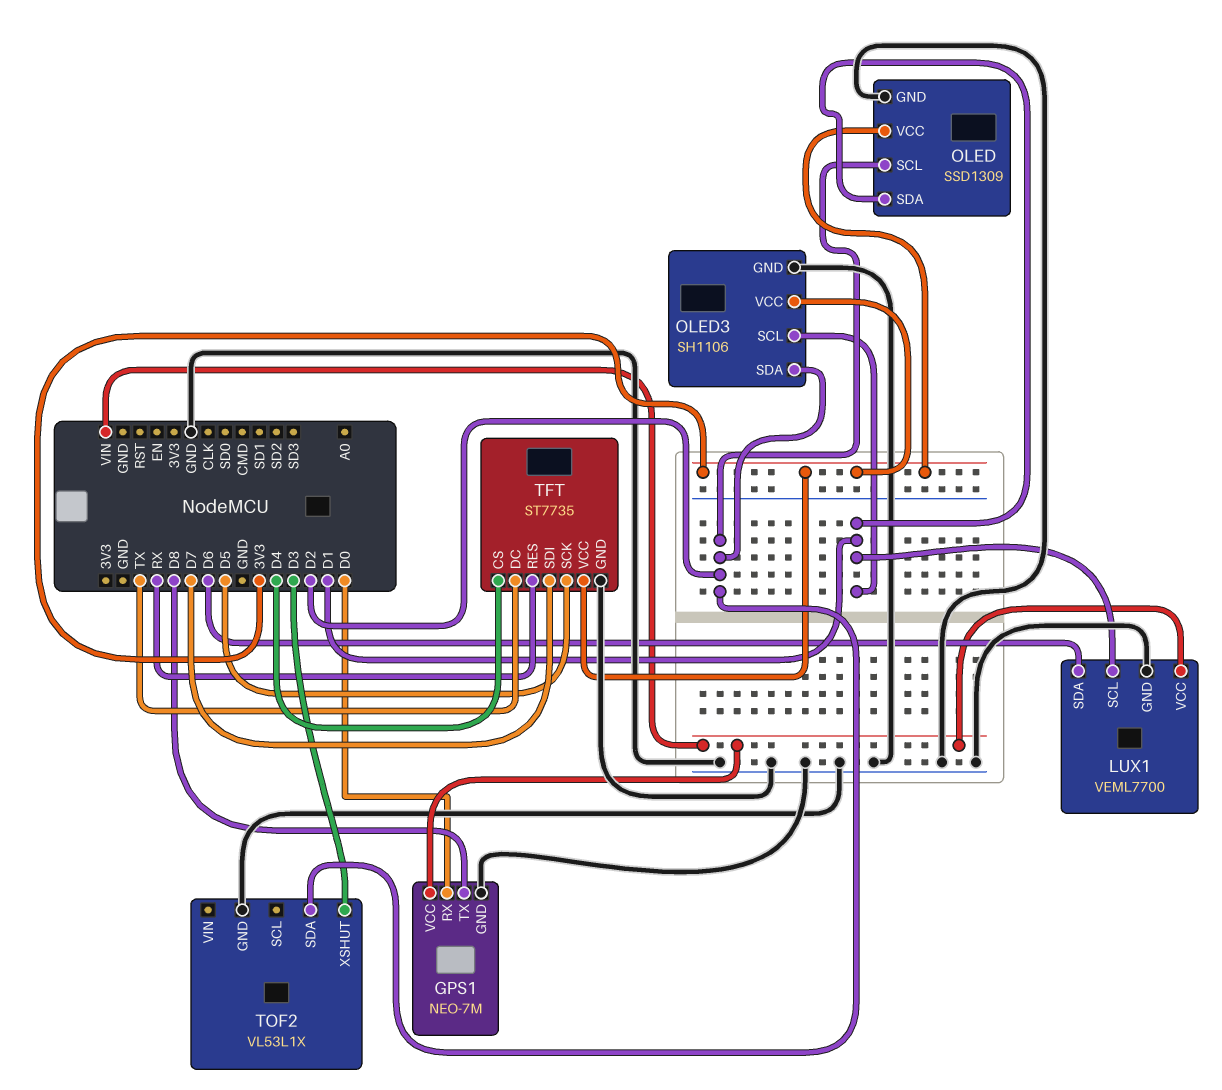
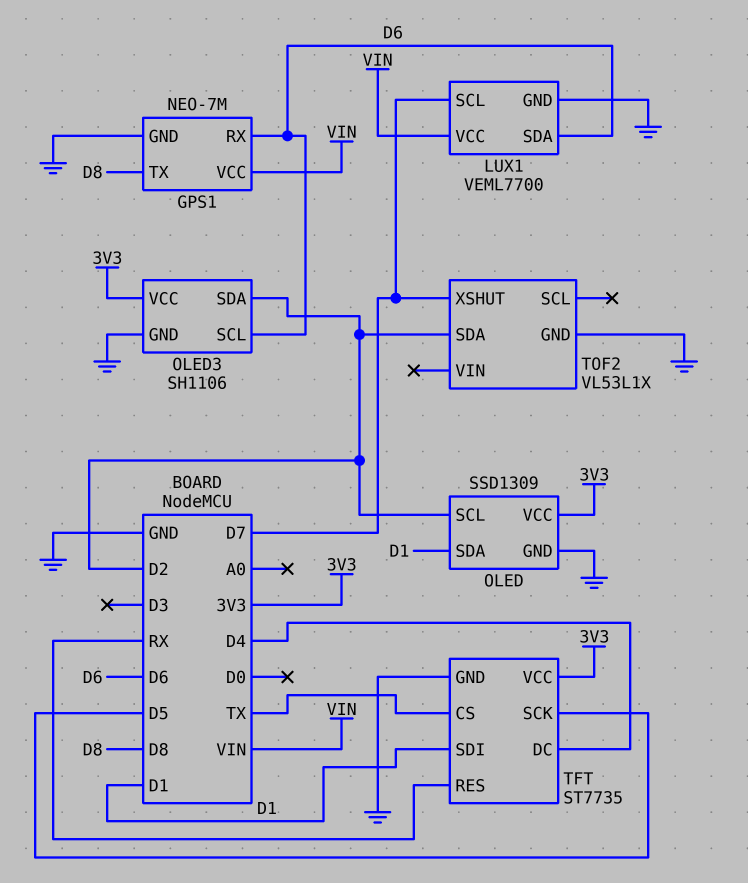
GPS1 pin RX: D0 -> D6
LUX1 pin SCL: D1 -> D7
OLED3 pin SCL: D1 -> D6
TFT pin CS: D4 -> TX
TFT pin DC: TX -> D4
TFT pin SDI: D7 -> D1
TOF2 pin XSHUT: D3 -> D7

